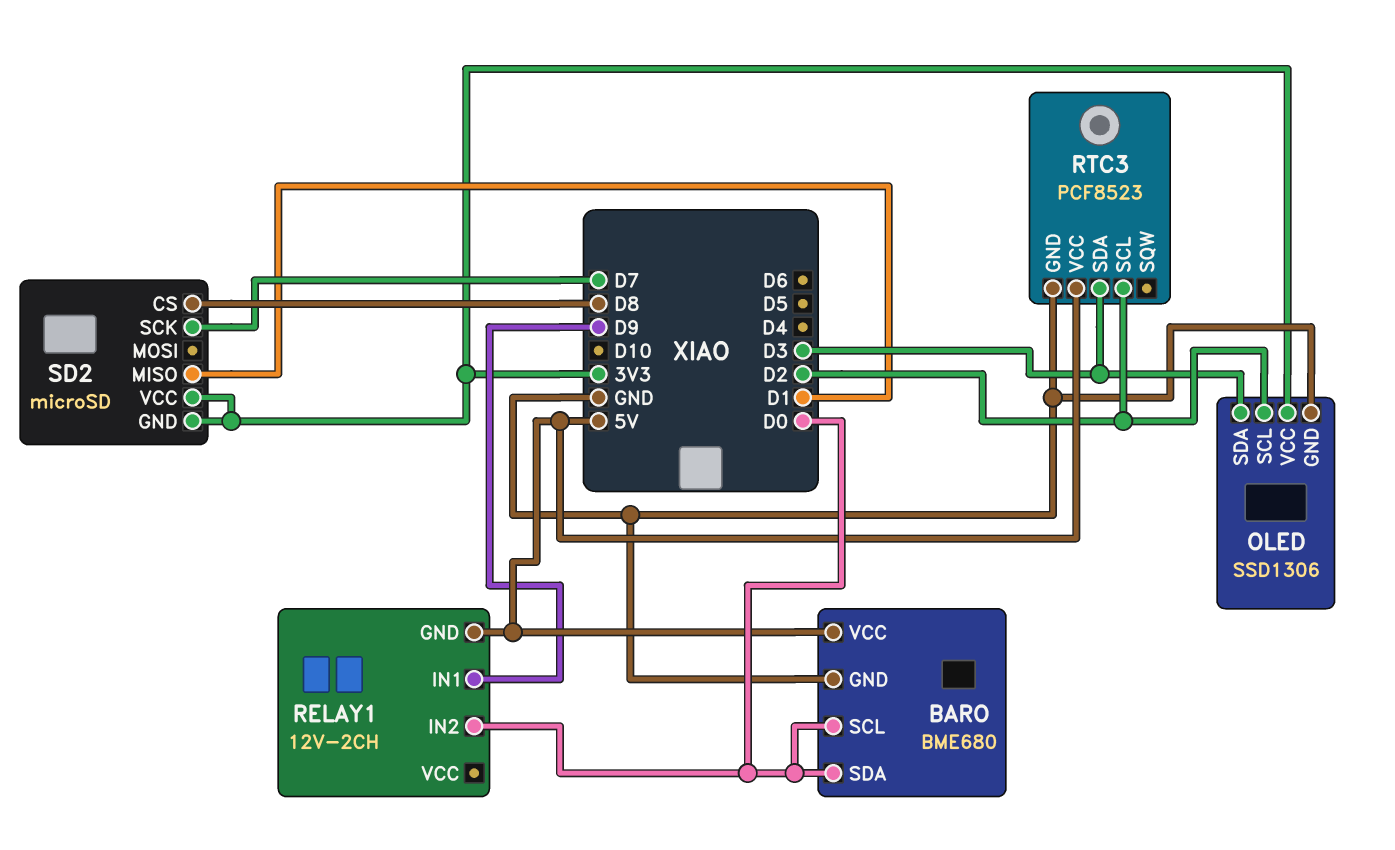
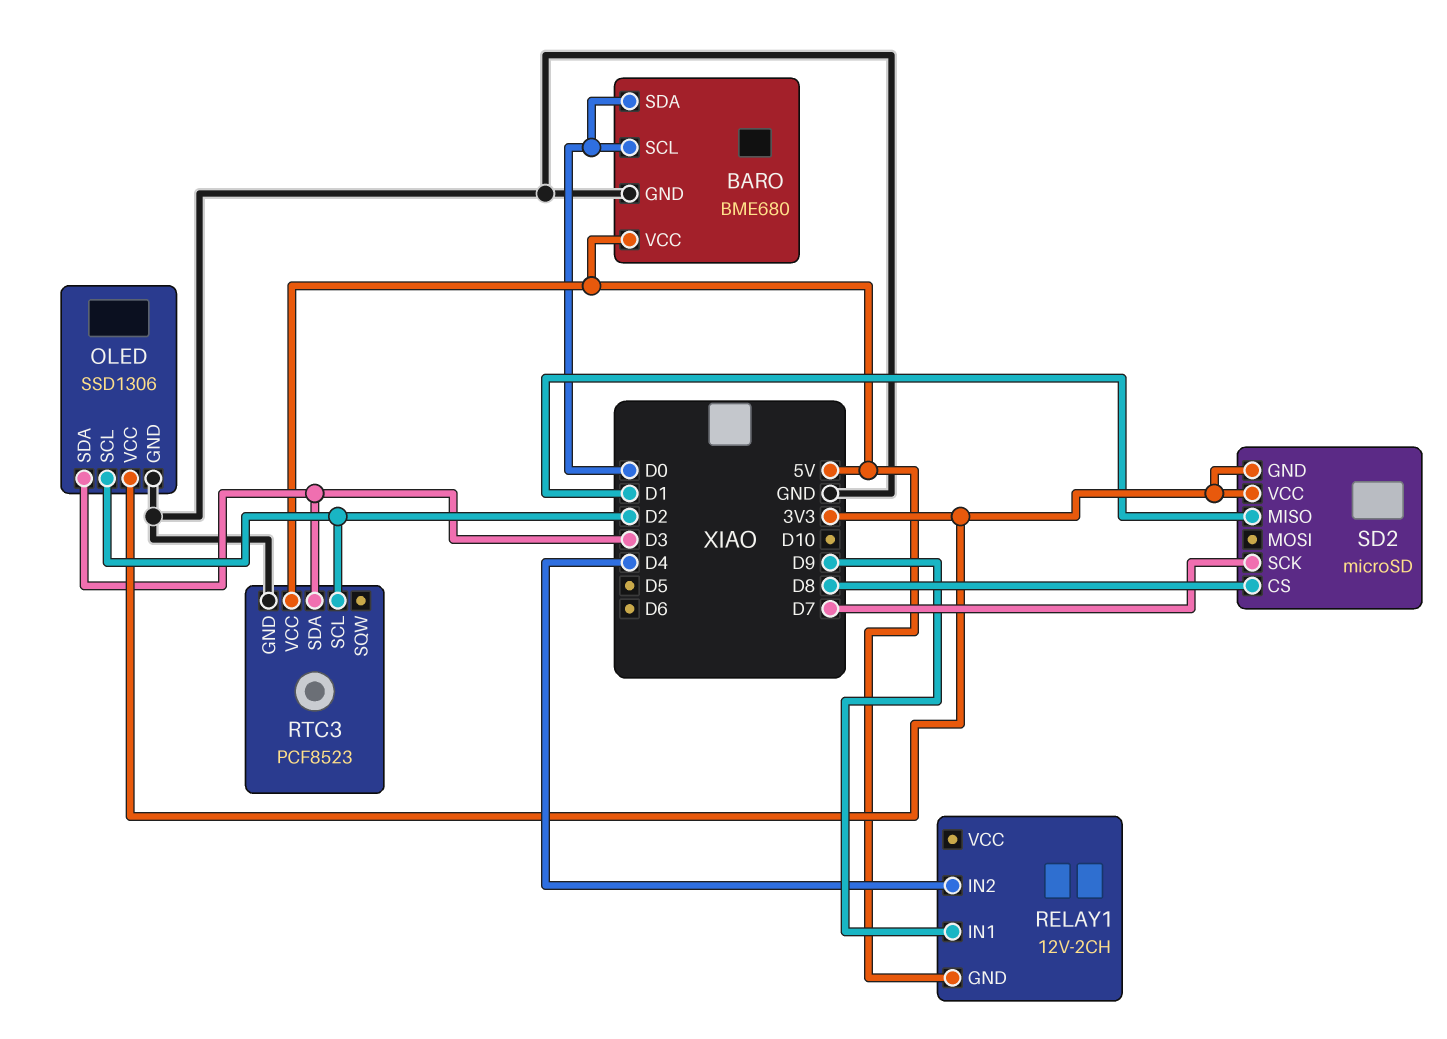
RELAY1 pin IN2: D0 -> D4

